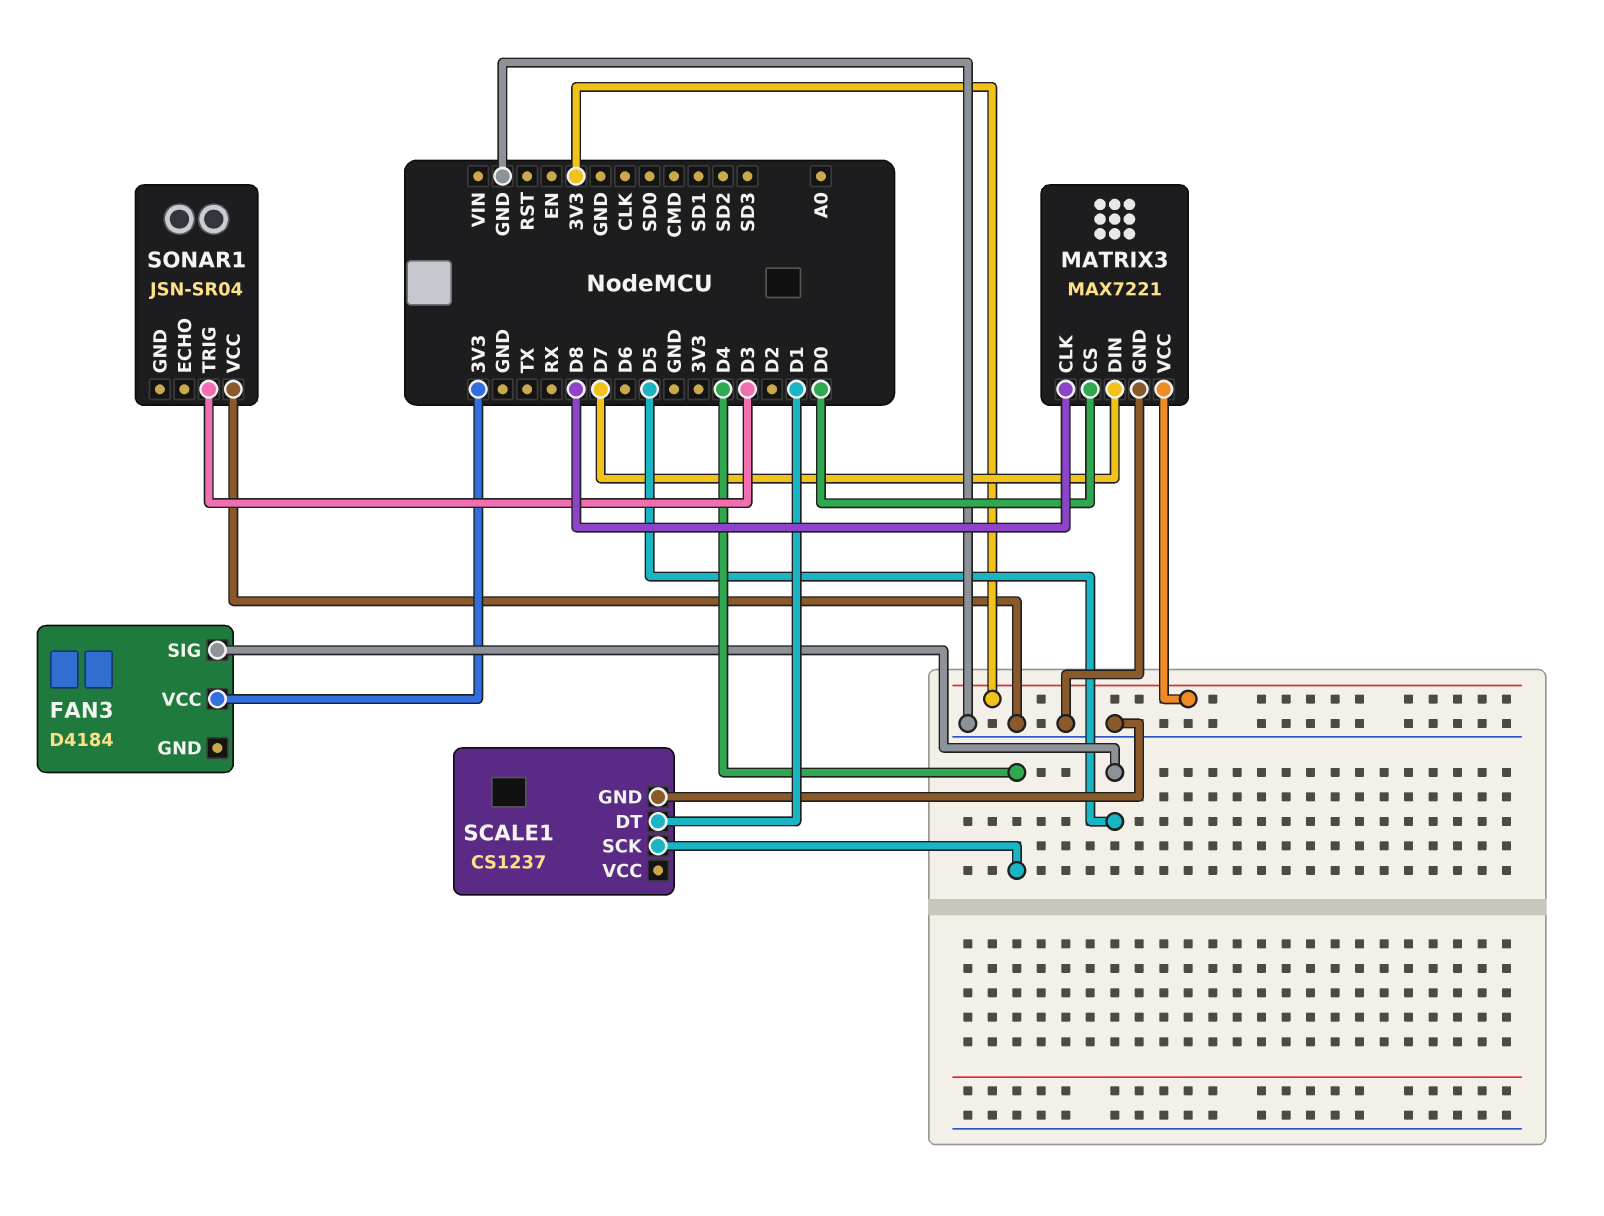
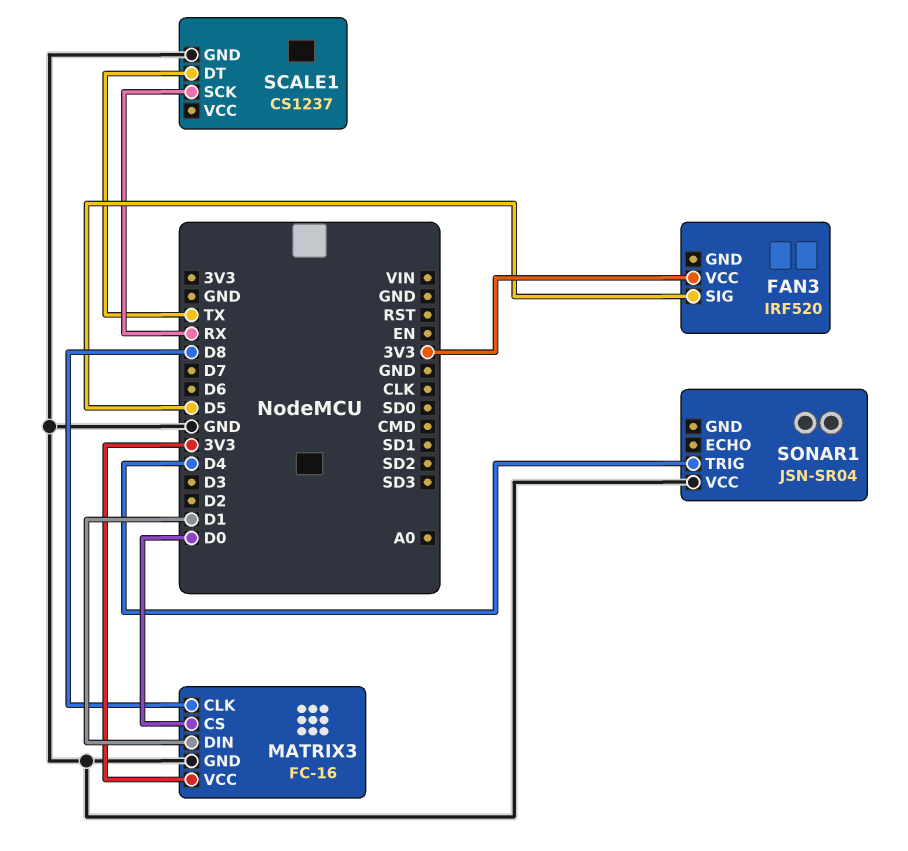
FAN3: D4184 -> IRF520
MATRIX3: MAX7221 -> FC-16
MATRIX3 pin DIN: D7 -> D1
SCALE1 pin DT: D1 -> TX
SCALE1 pin SCK: D4 -> RX
SONAR1 pin TRIG: D3 -> D4

